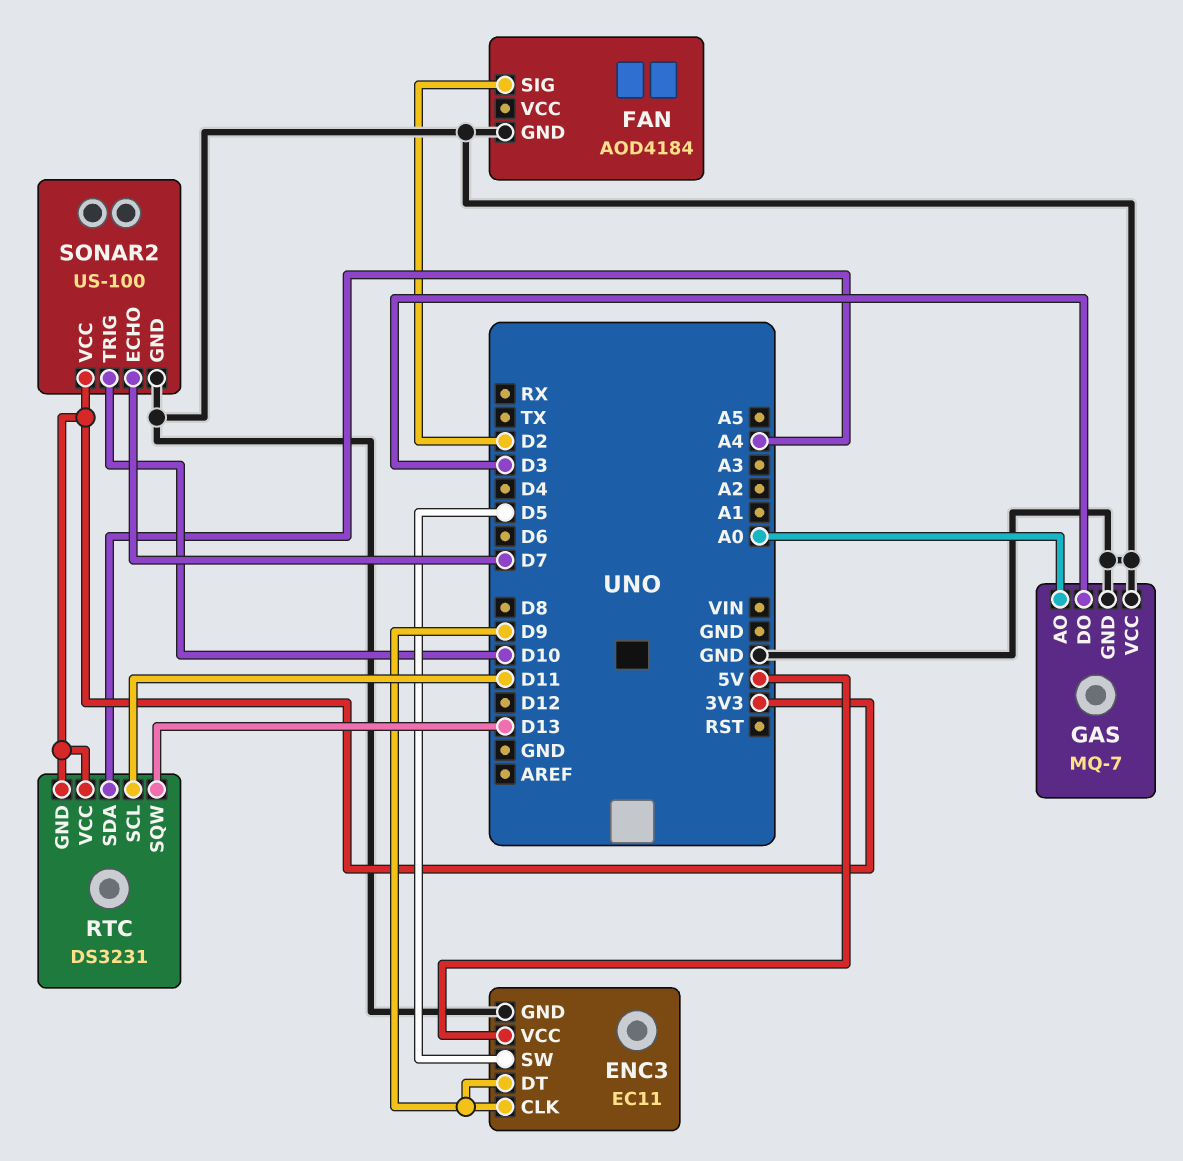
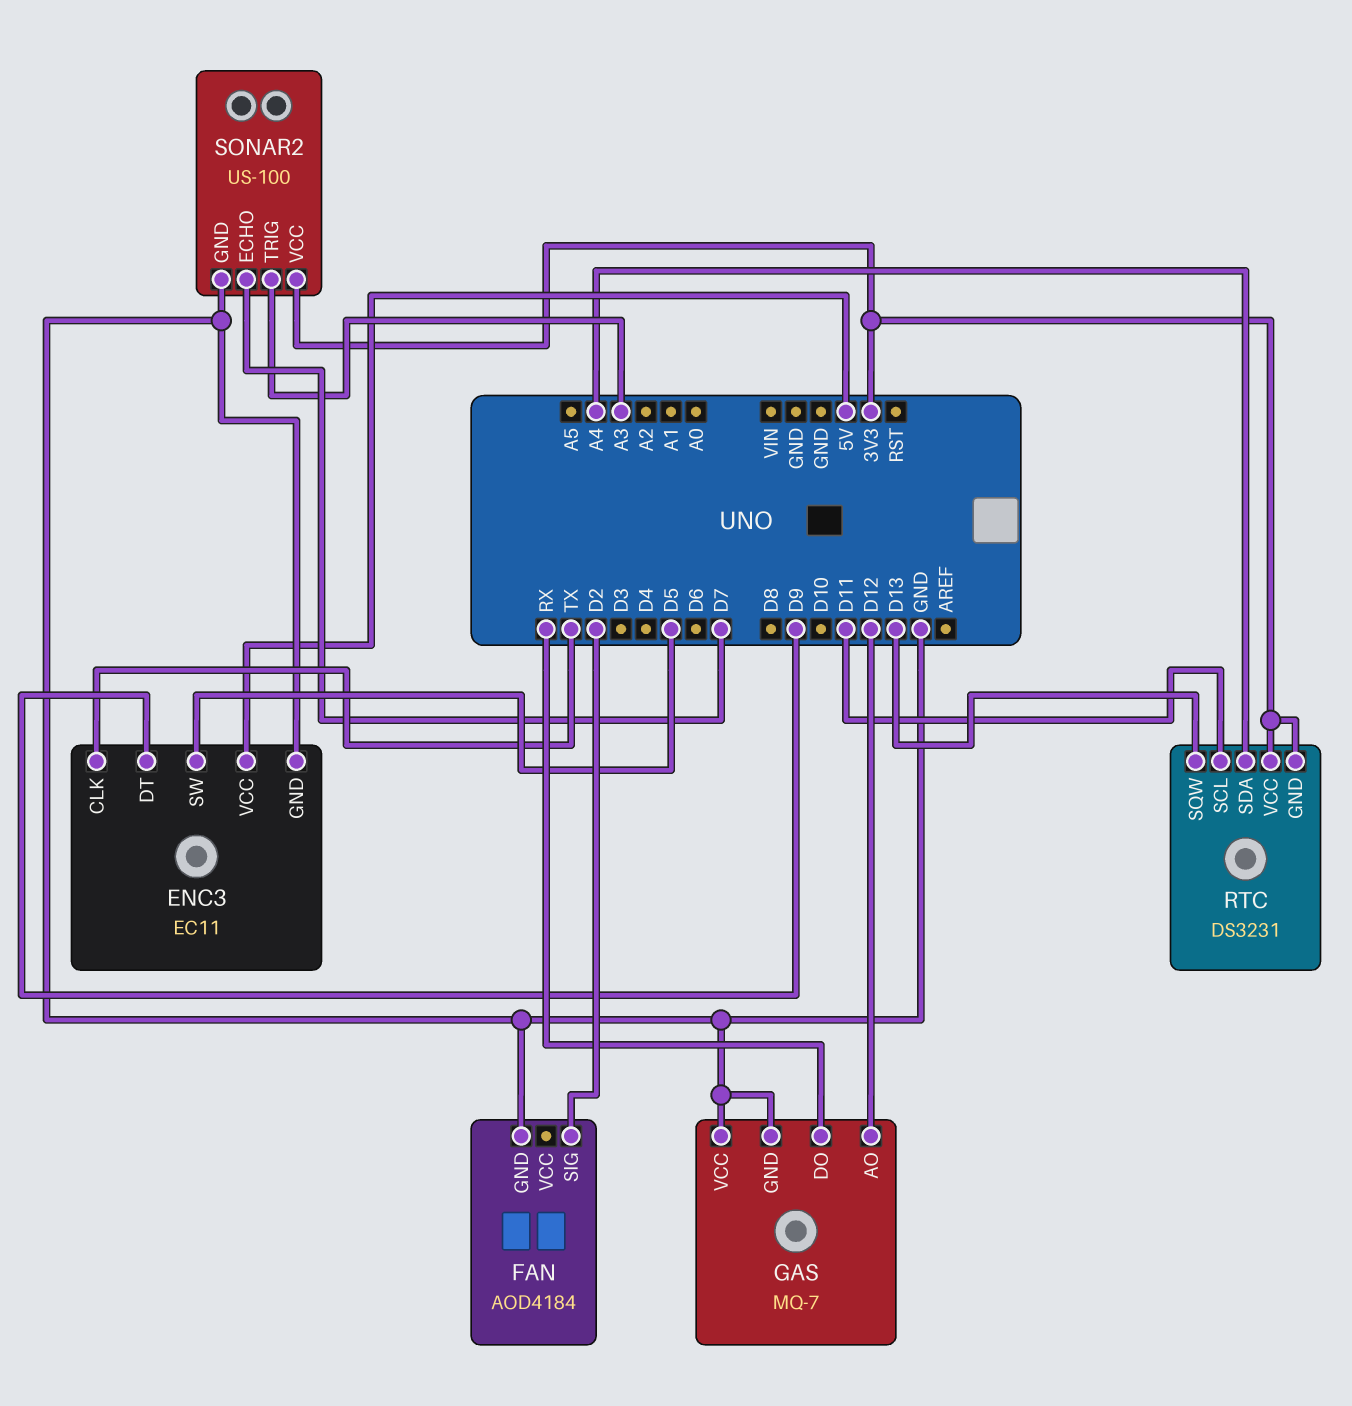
ENC3 pin CLK: D9 -> TX
GAS pin AO: A0 -> D12
GAS pin DO: D3 -> RX
SONAR2 pin TRIG: D10 -> A3

